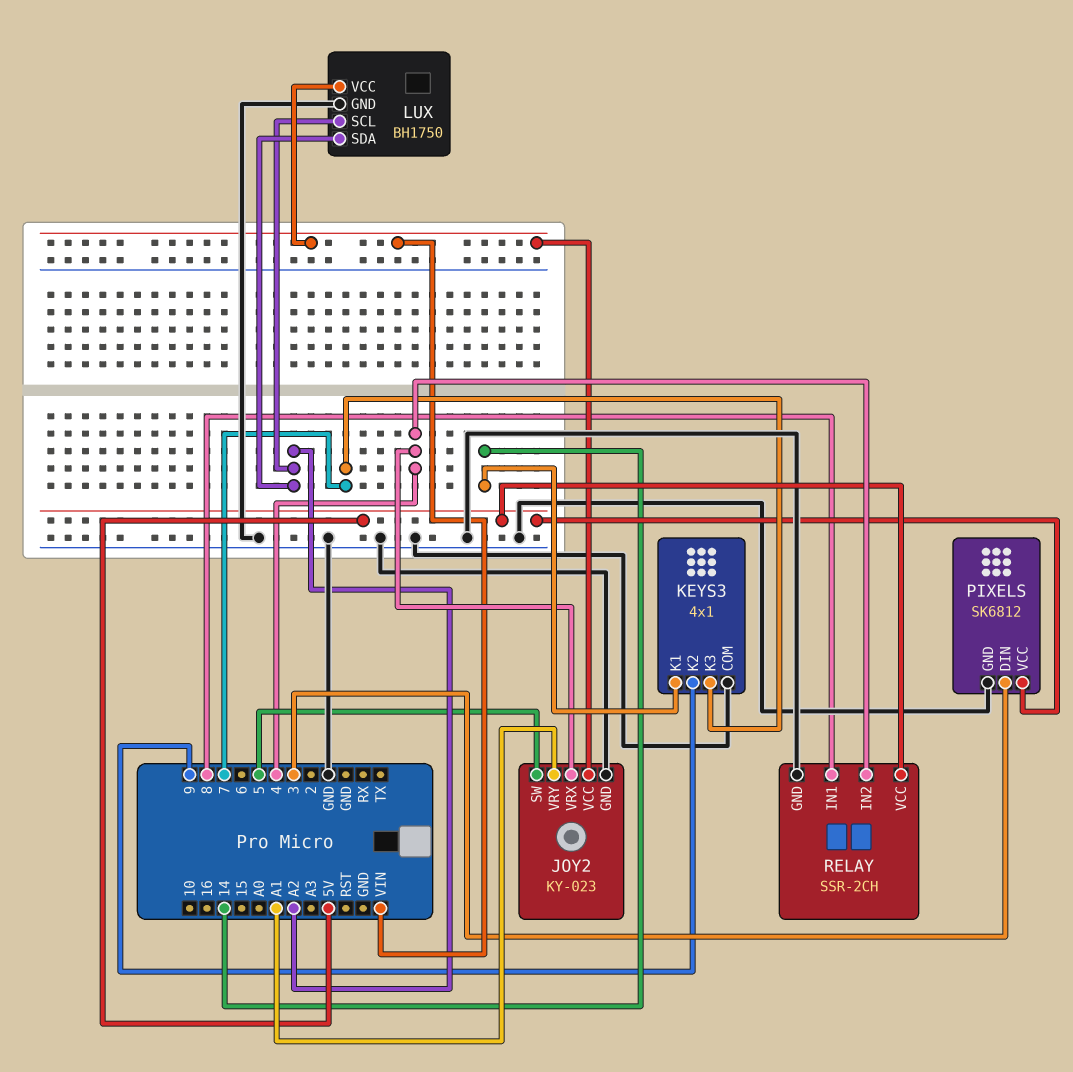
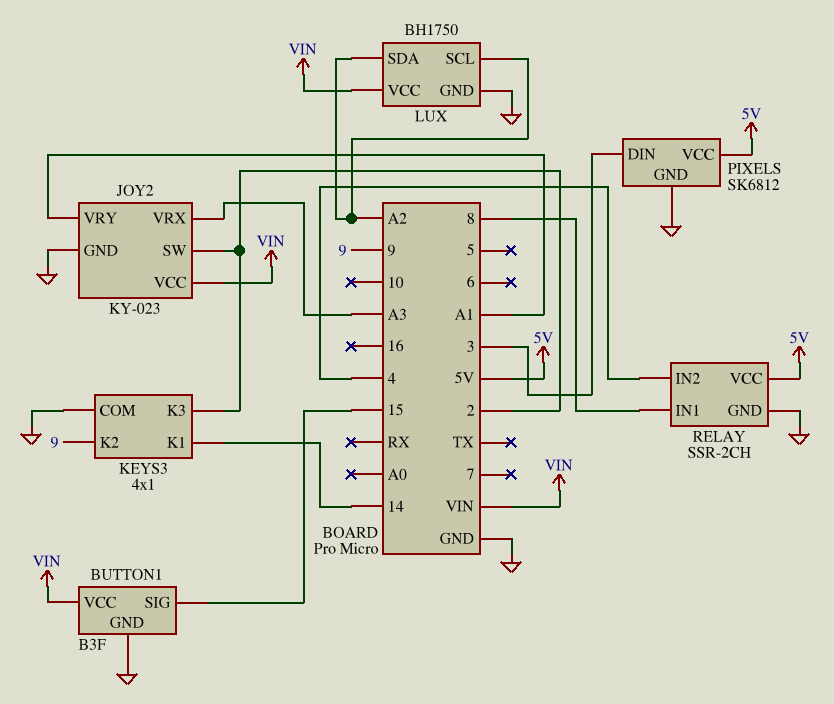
BUTTON1: none -> B3F
BUTTON1 pin GND: none -> GND
BUTTON1 pin SIG: none -> 15
BUTTON1 pin VCC: none -> VIN
JOY2 pin SW: 5 -> 2
JOY2 pin VRX: 4 -> A3
KEYS3 pin K3: 7 -> 2

